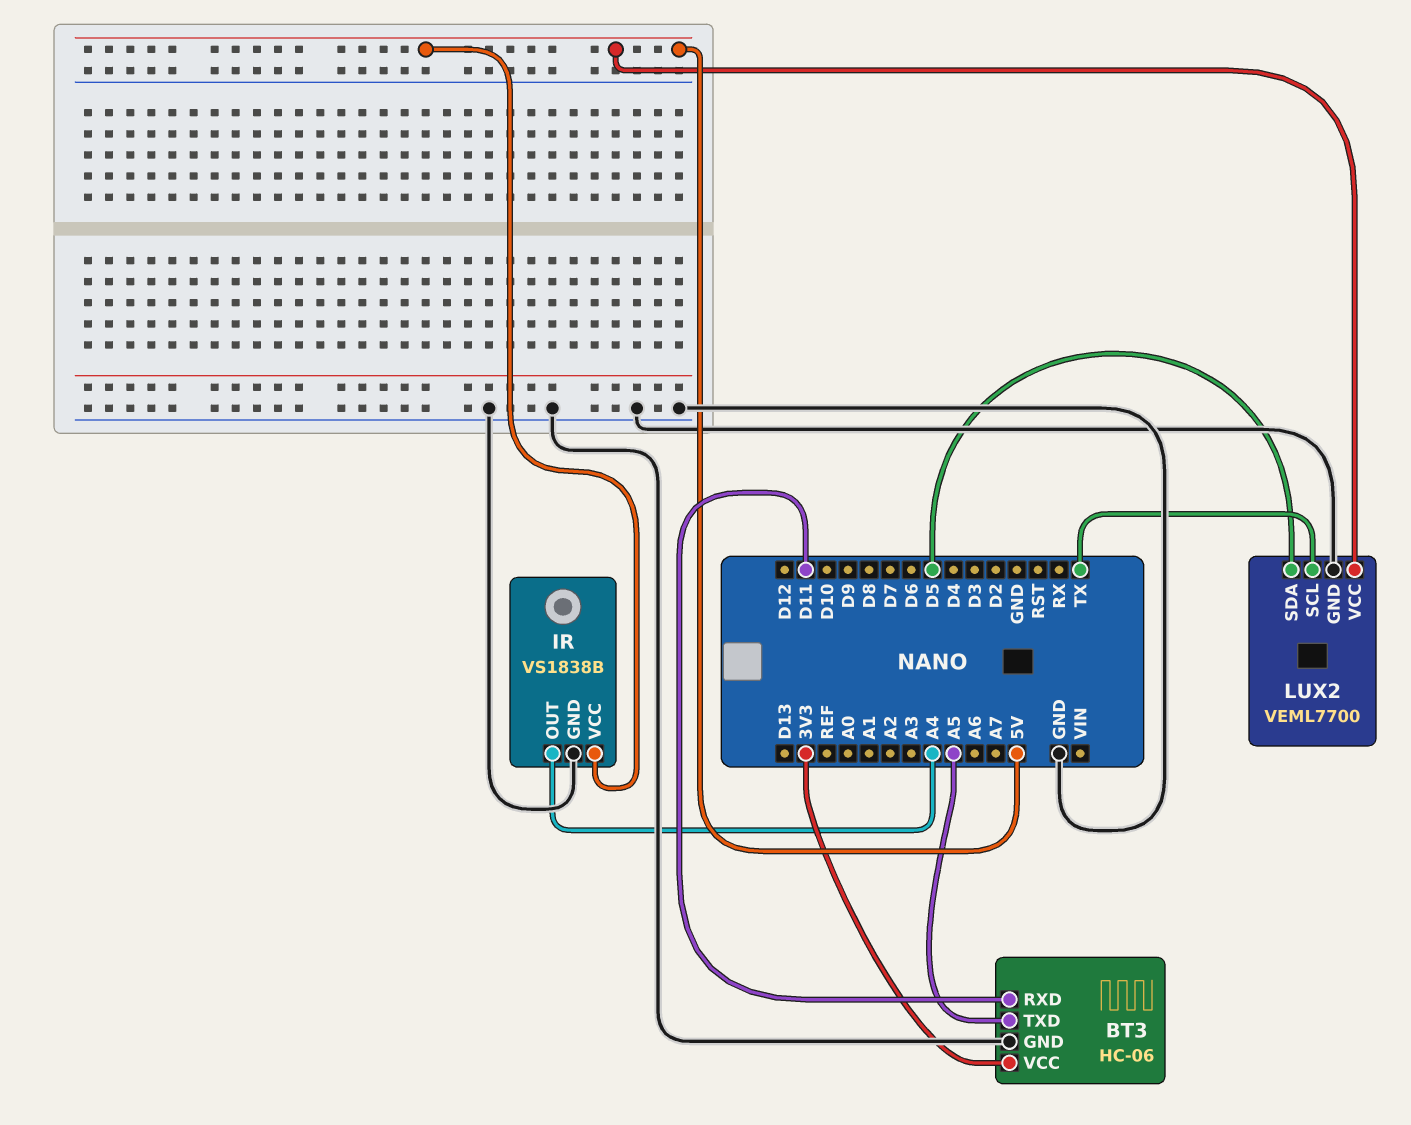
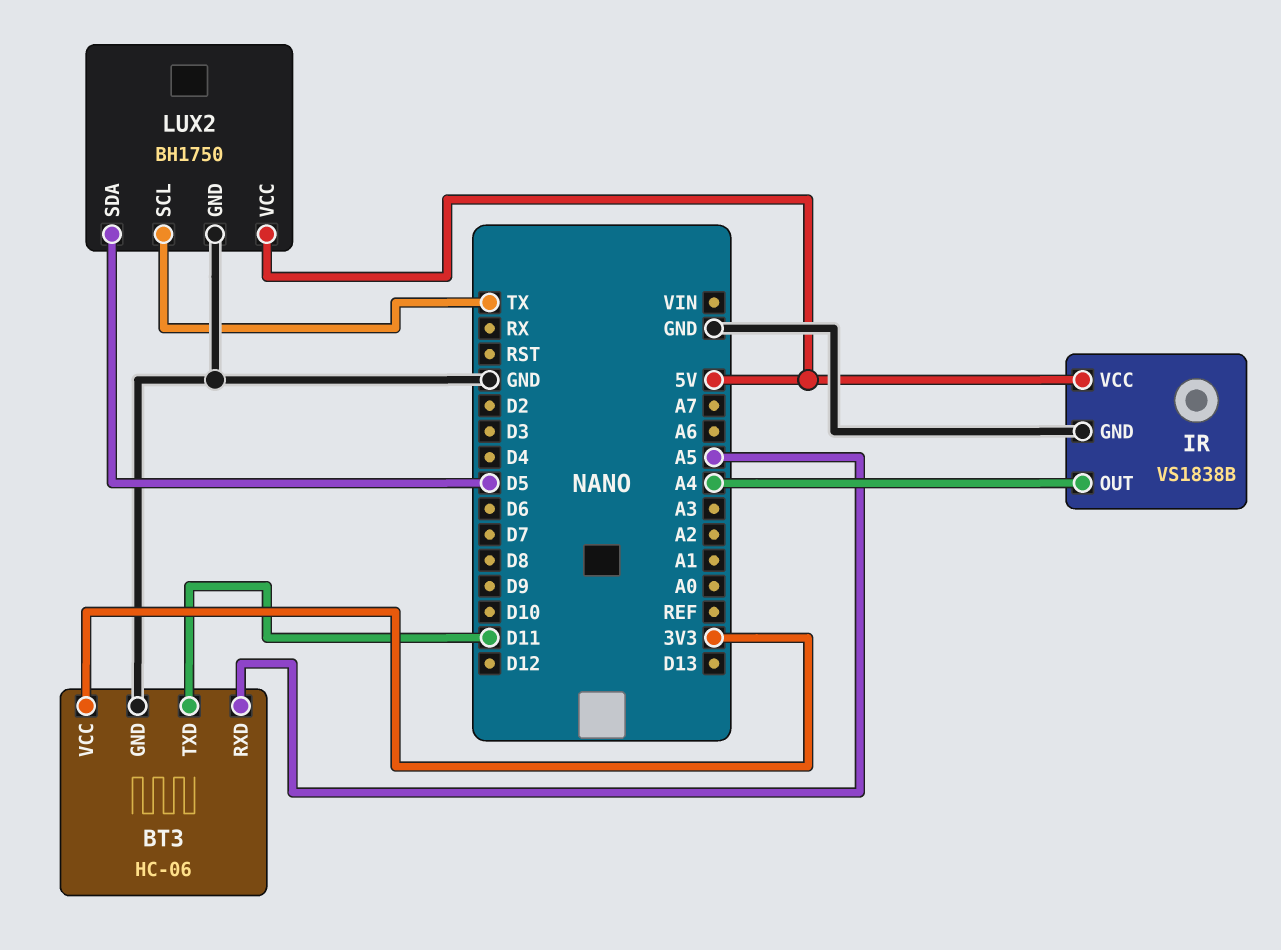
BT3 pin RXD: D11 -> A5
BT3 pin TXD: A5 -> D11
LUX2: VEML7700 -> BH1750

